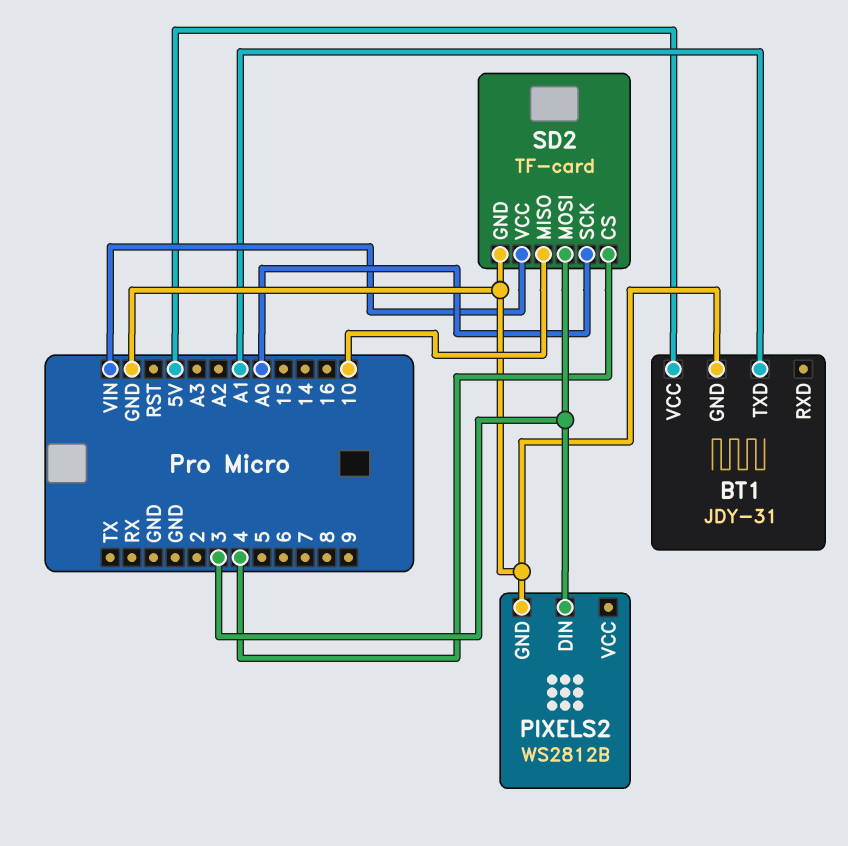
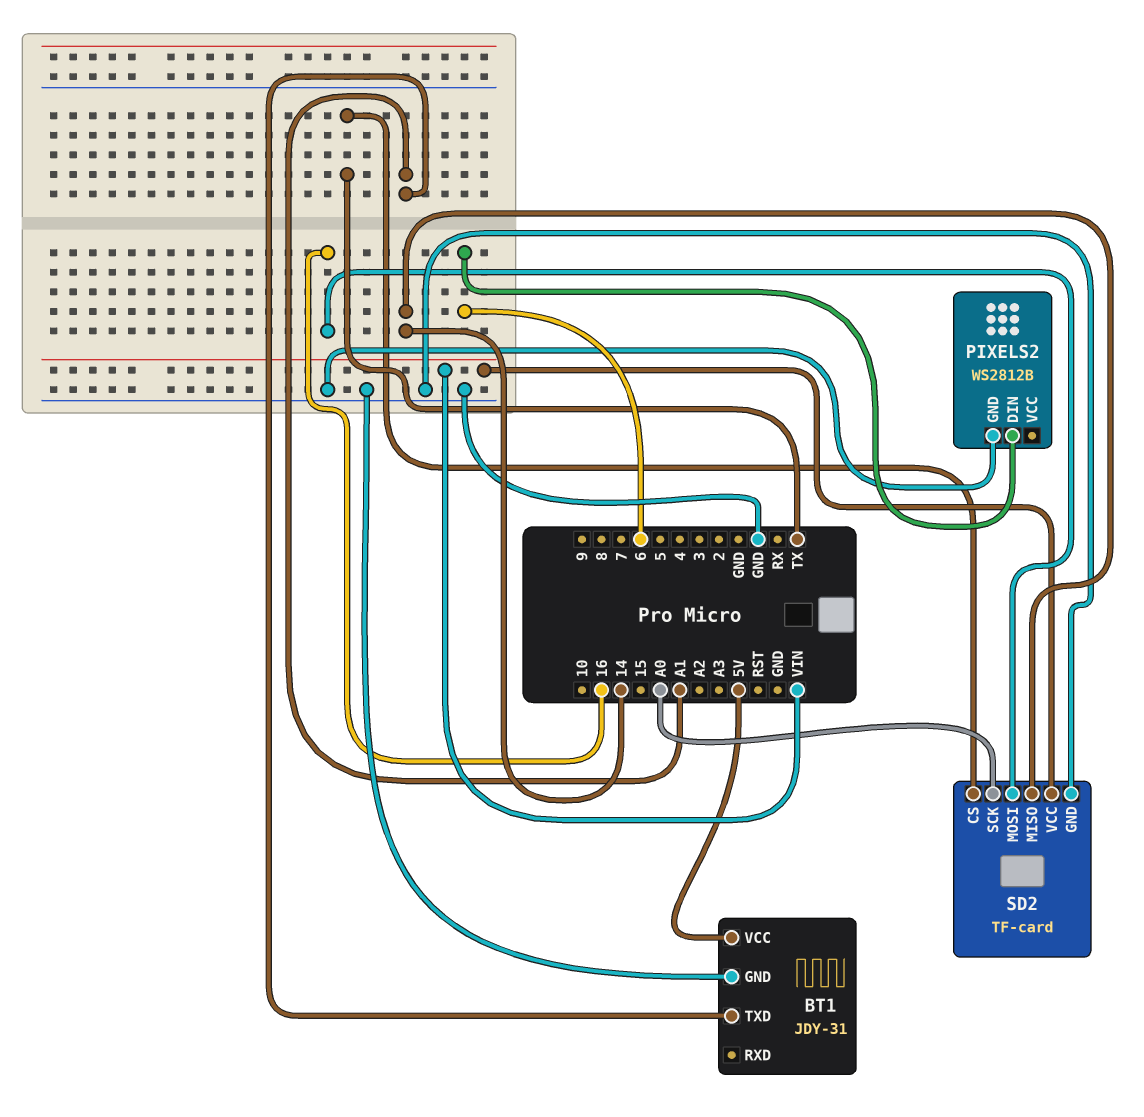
PIXELS2 pin DIN: 3 -> 6
SD2 pin CS: 4 -> TX
SD2 pin MISO: 10 -> 14
SD2 pin MOSI: 3 -> 16

